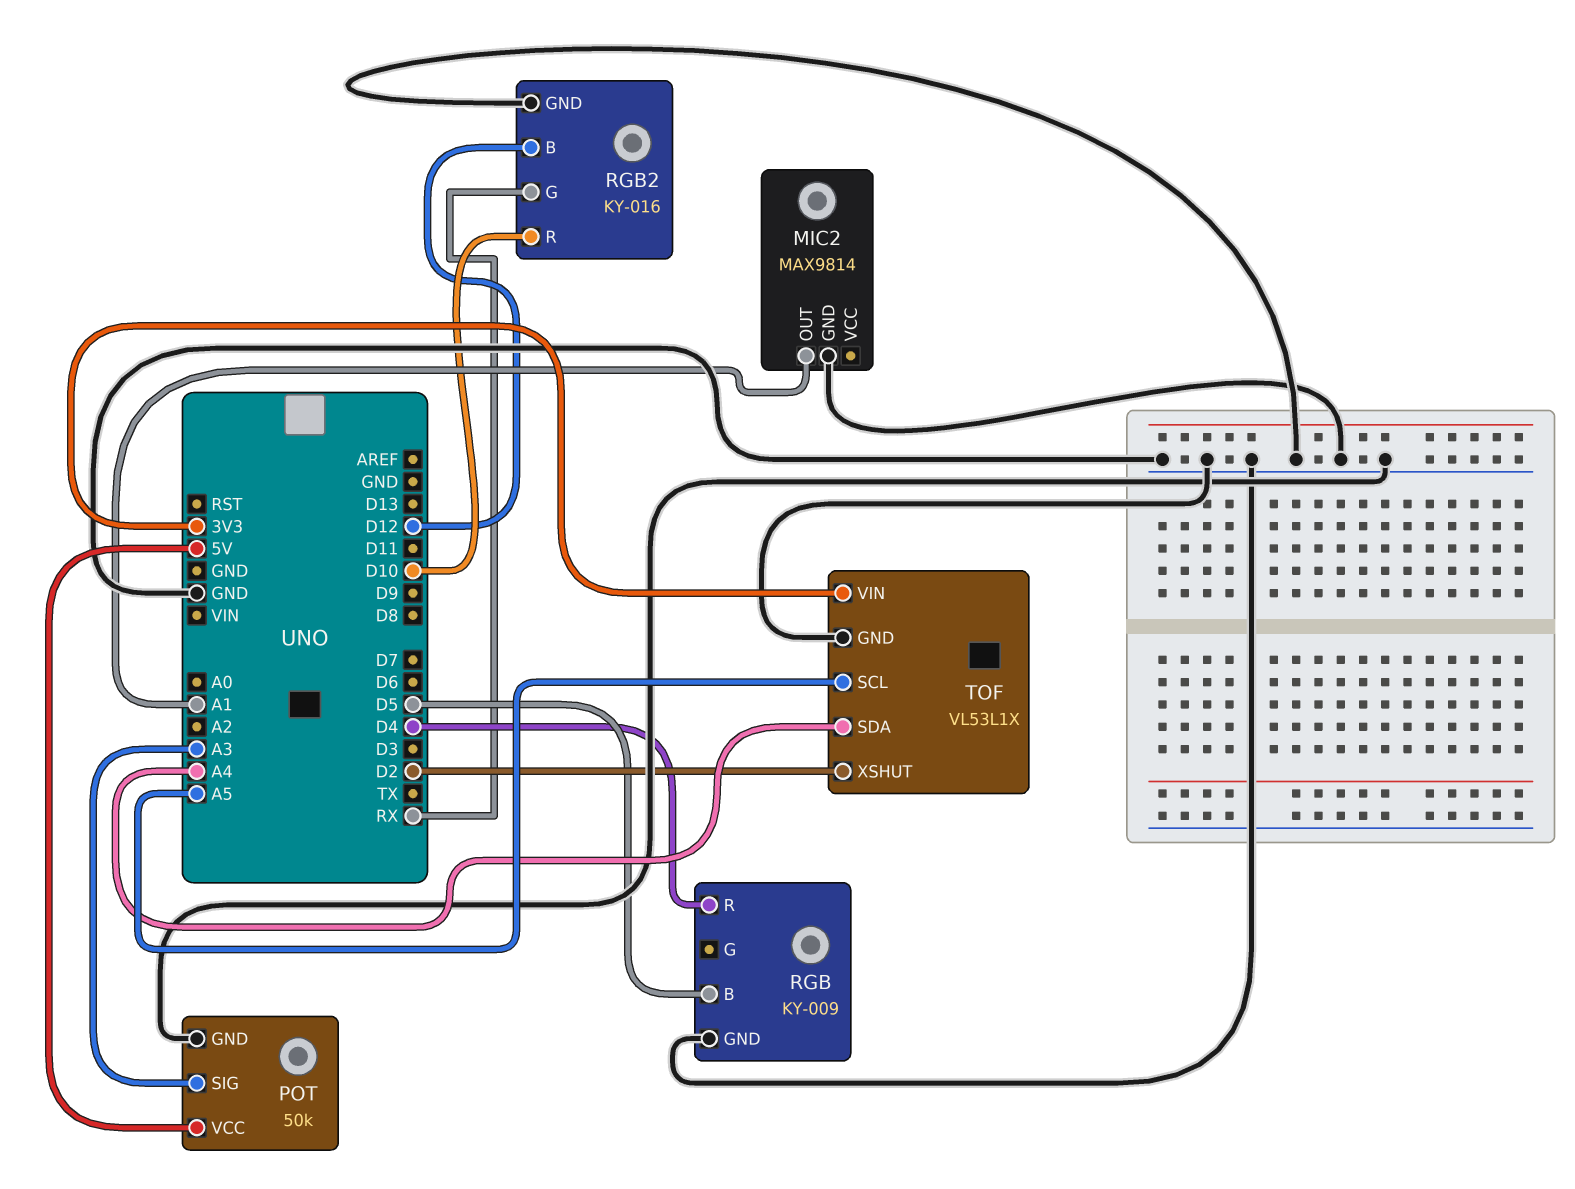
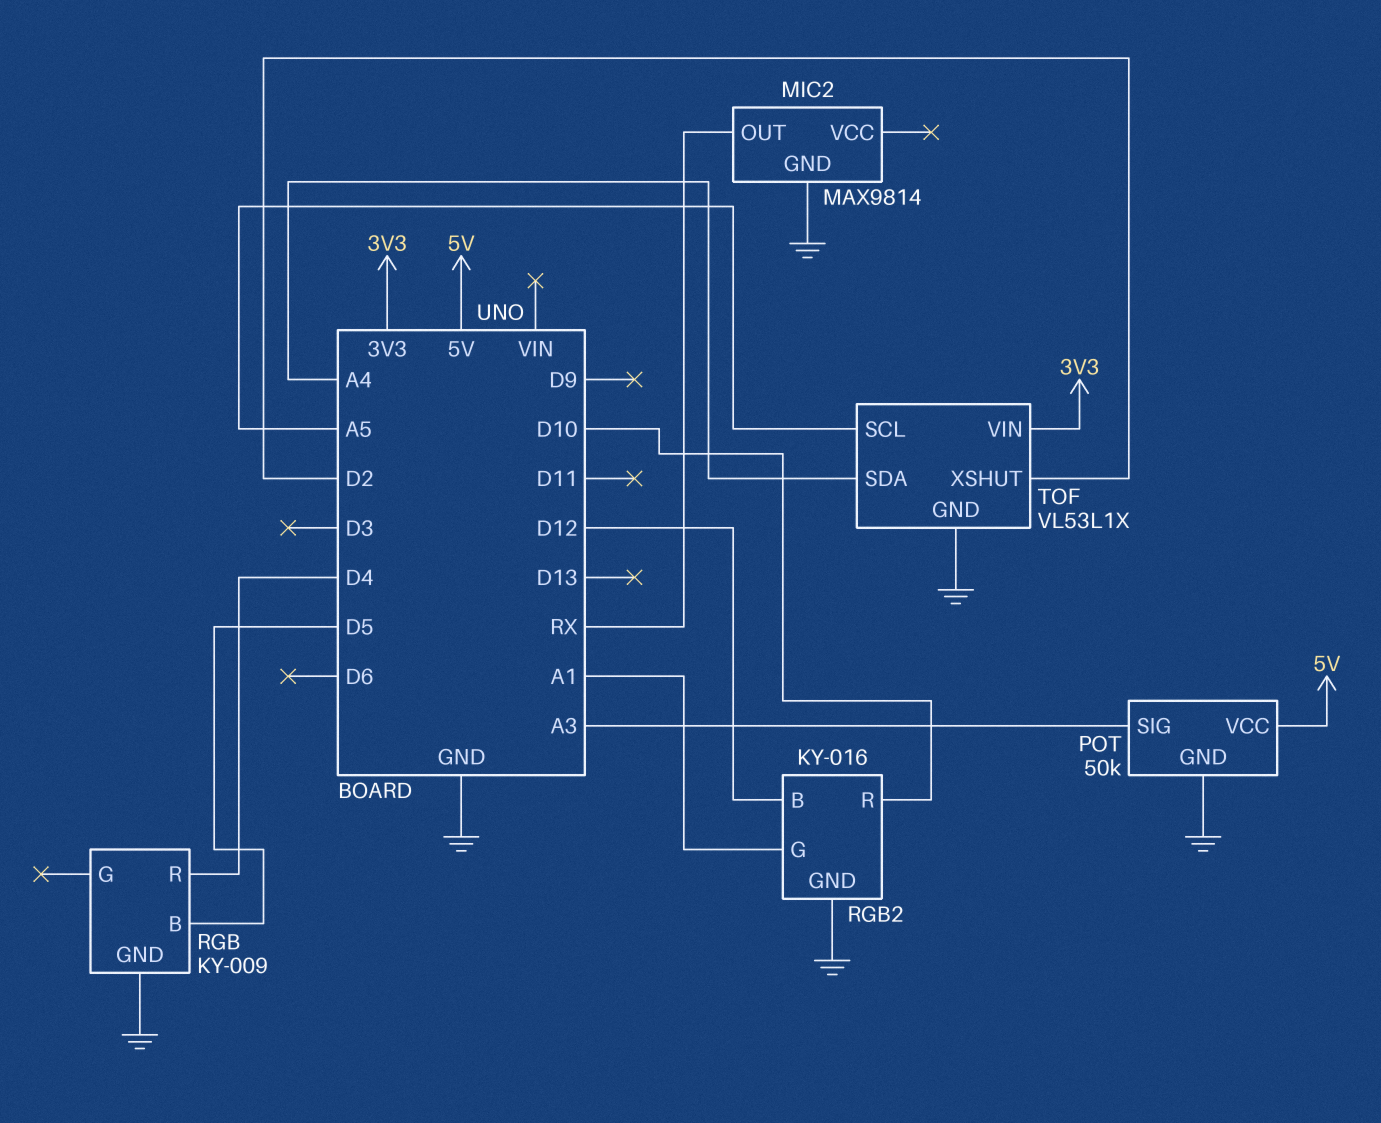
MIC2 pin OUT: A1 -> RX
RGB2 pin G: RX -> A1

